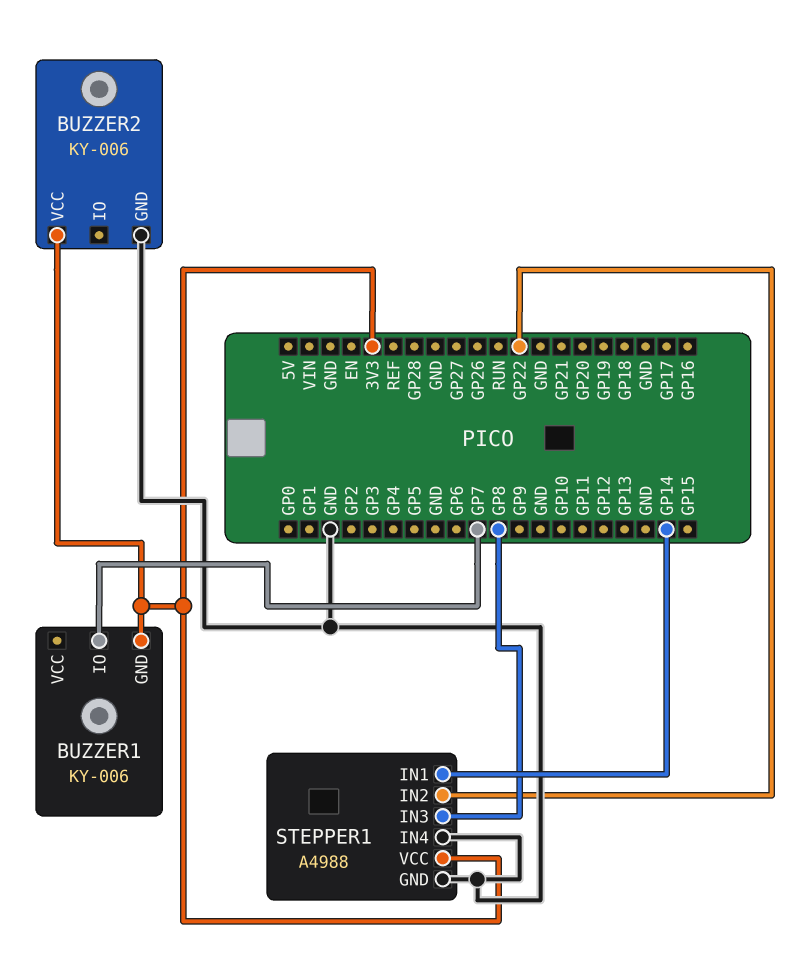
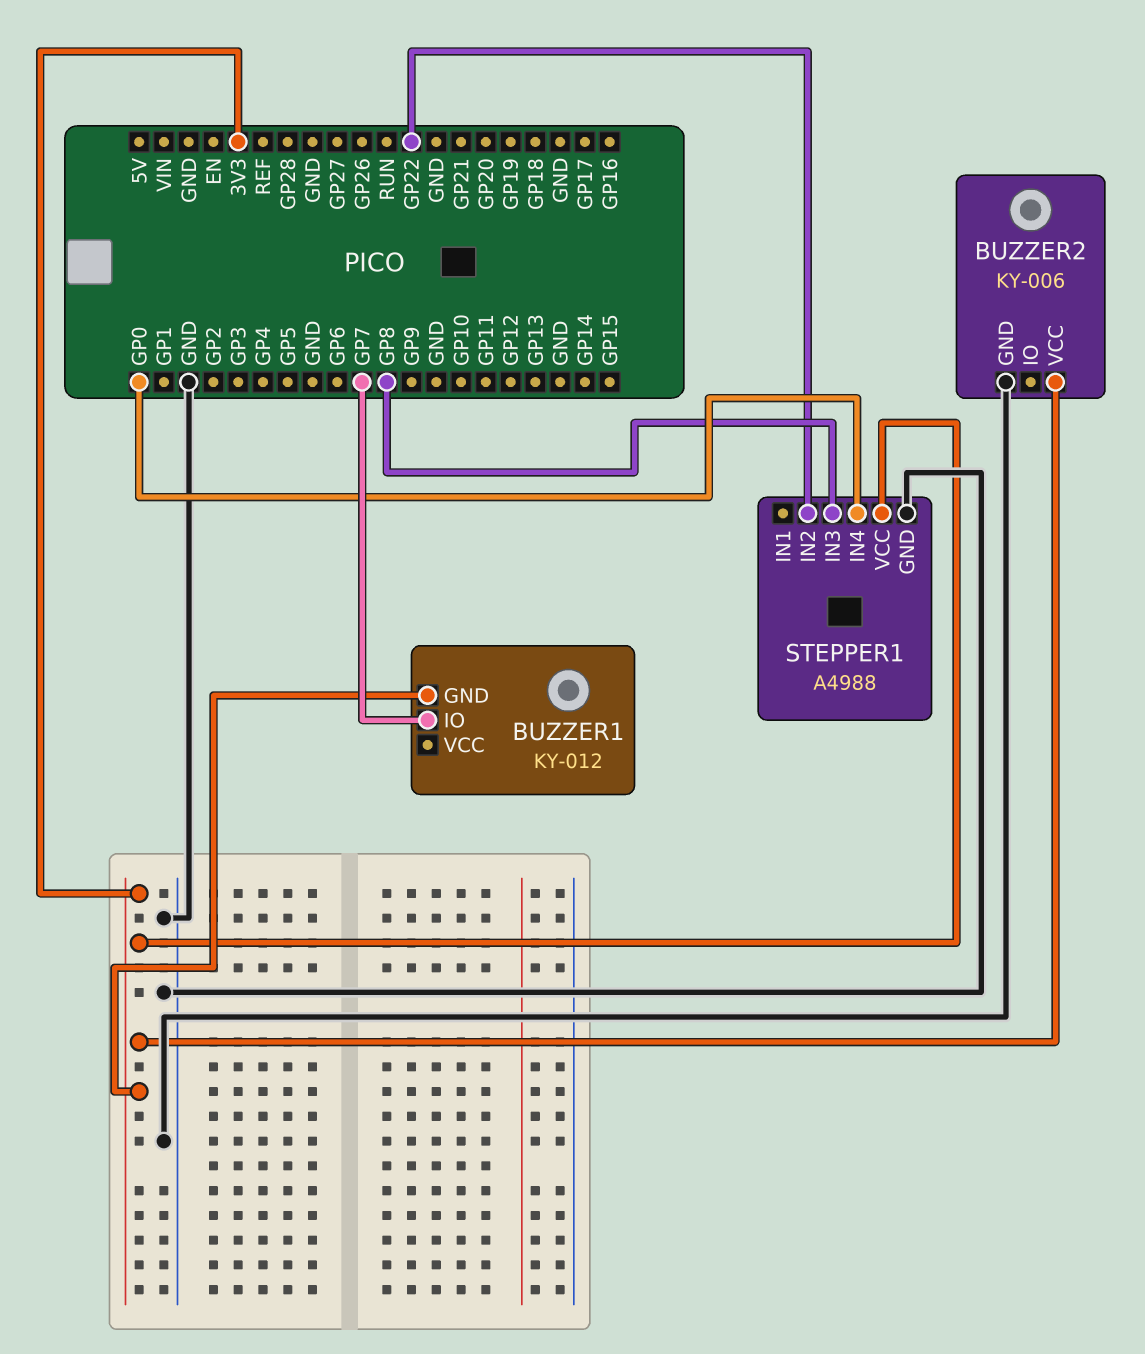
BUZZER1: KY-006 -> KY-012
STEPPER1 pin IN1: GP14 -> none
STEPPER1 pin IN4: GND -> GP0

